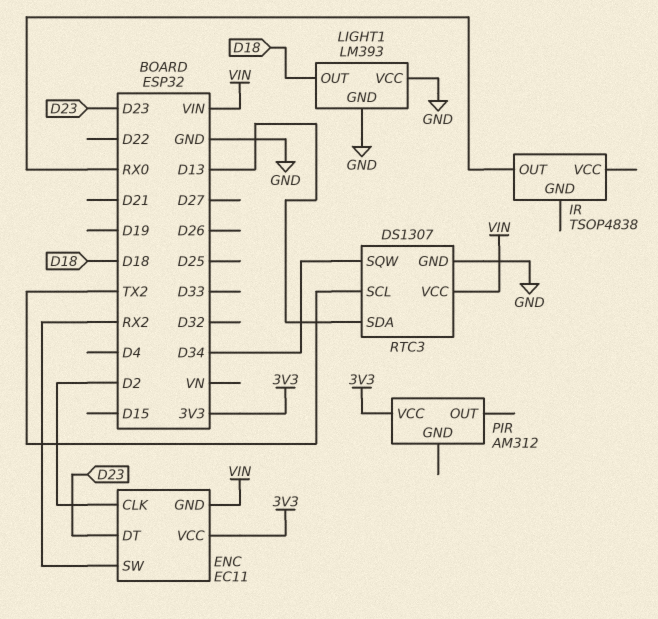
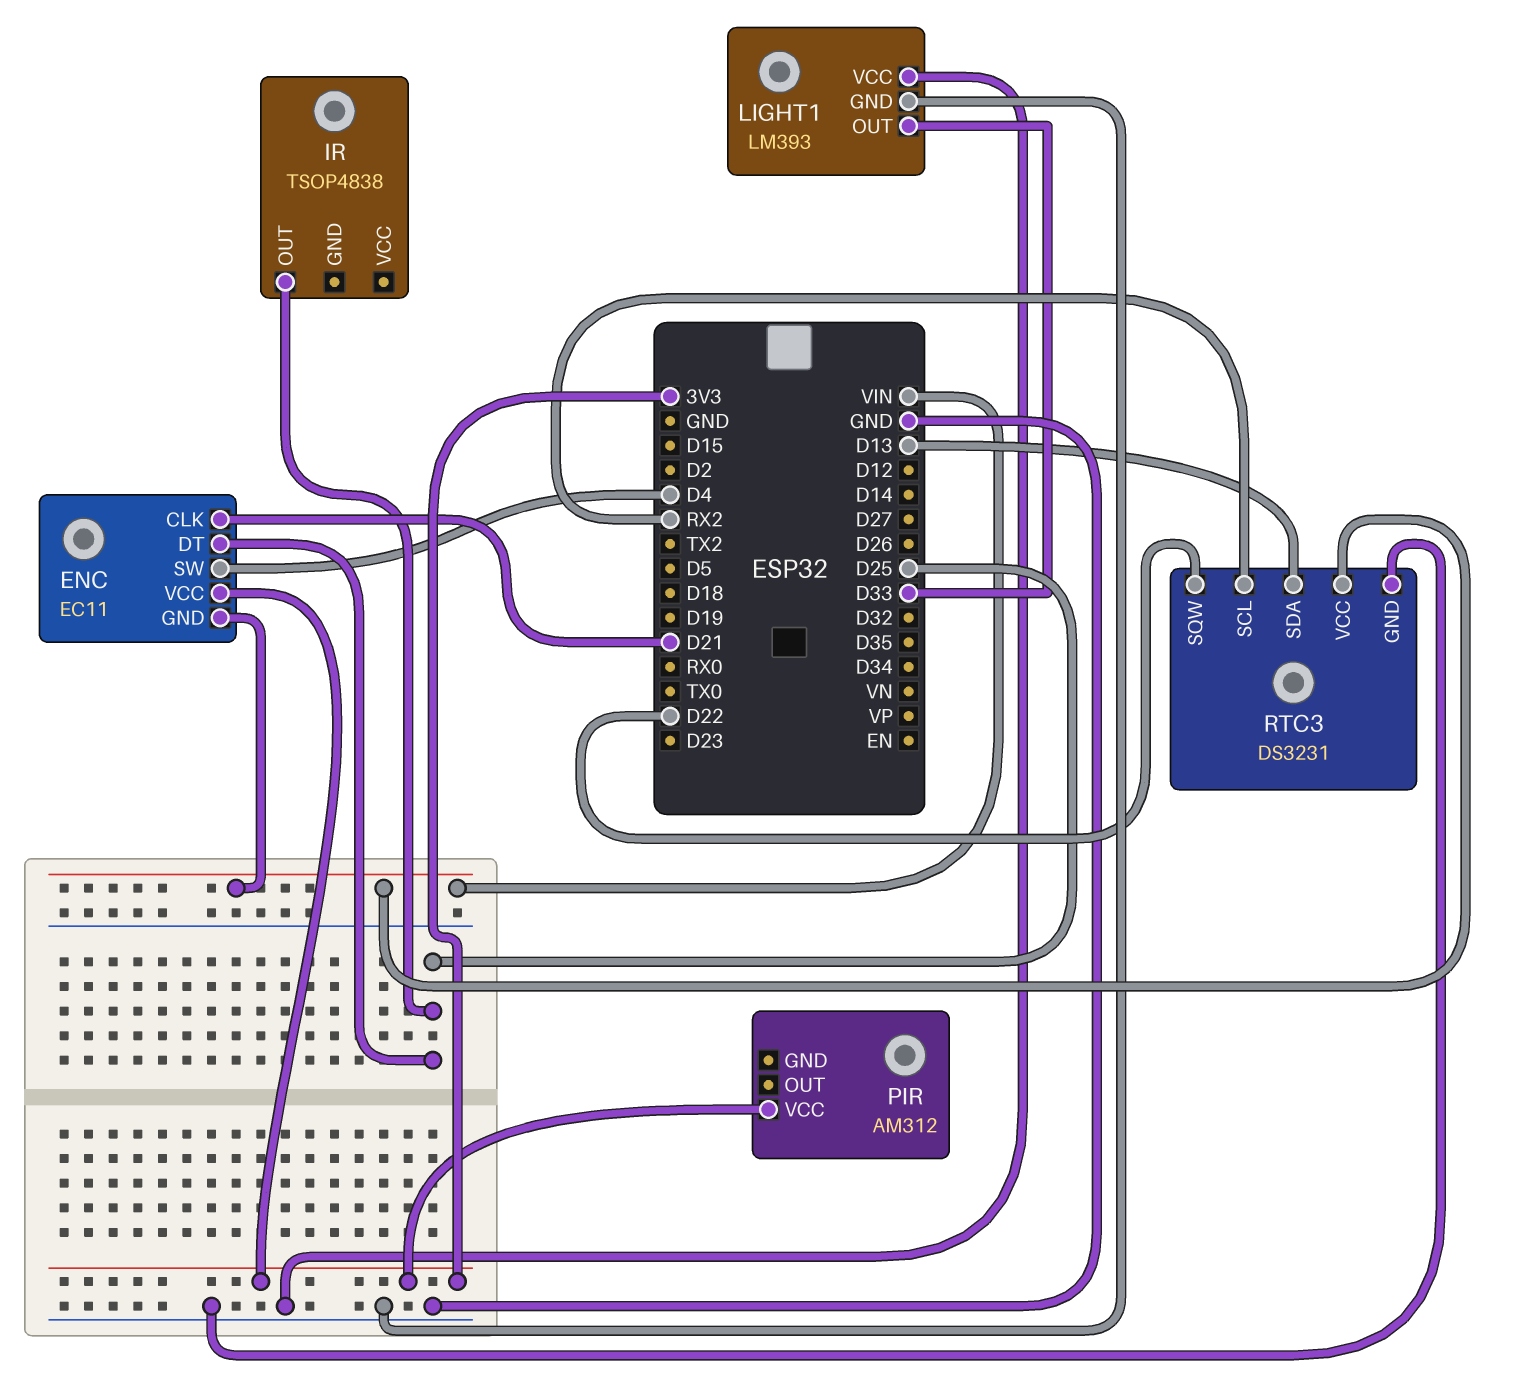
ENC pin CLK: D2 -> D21
ENC pin DT: D23 -> D25
ENC pin SW: RX2 -> D4
IR pin OUT: RX0 -> D25
LIGHT1 pin OUT: D18 -> D33
RTC3: DS1307 -> DS3231
RTC3 pin SCL: TX2 -> RX2
RTC3 pin SQW: D34 -> D22

